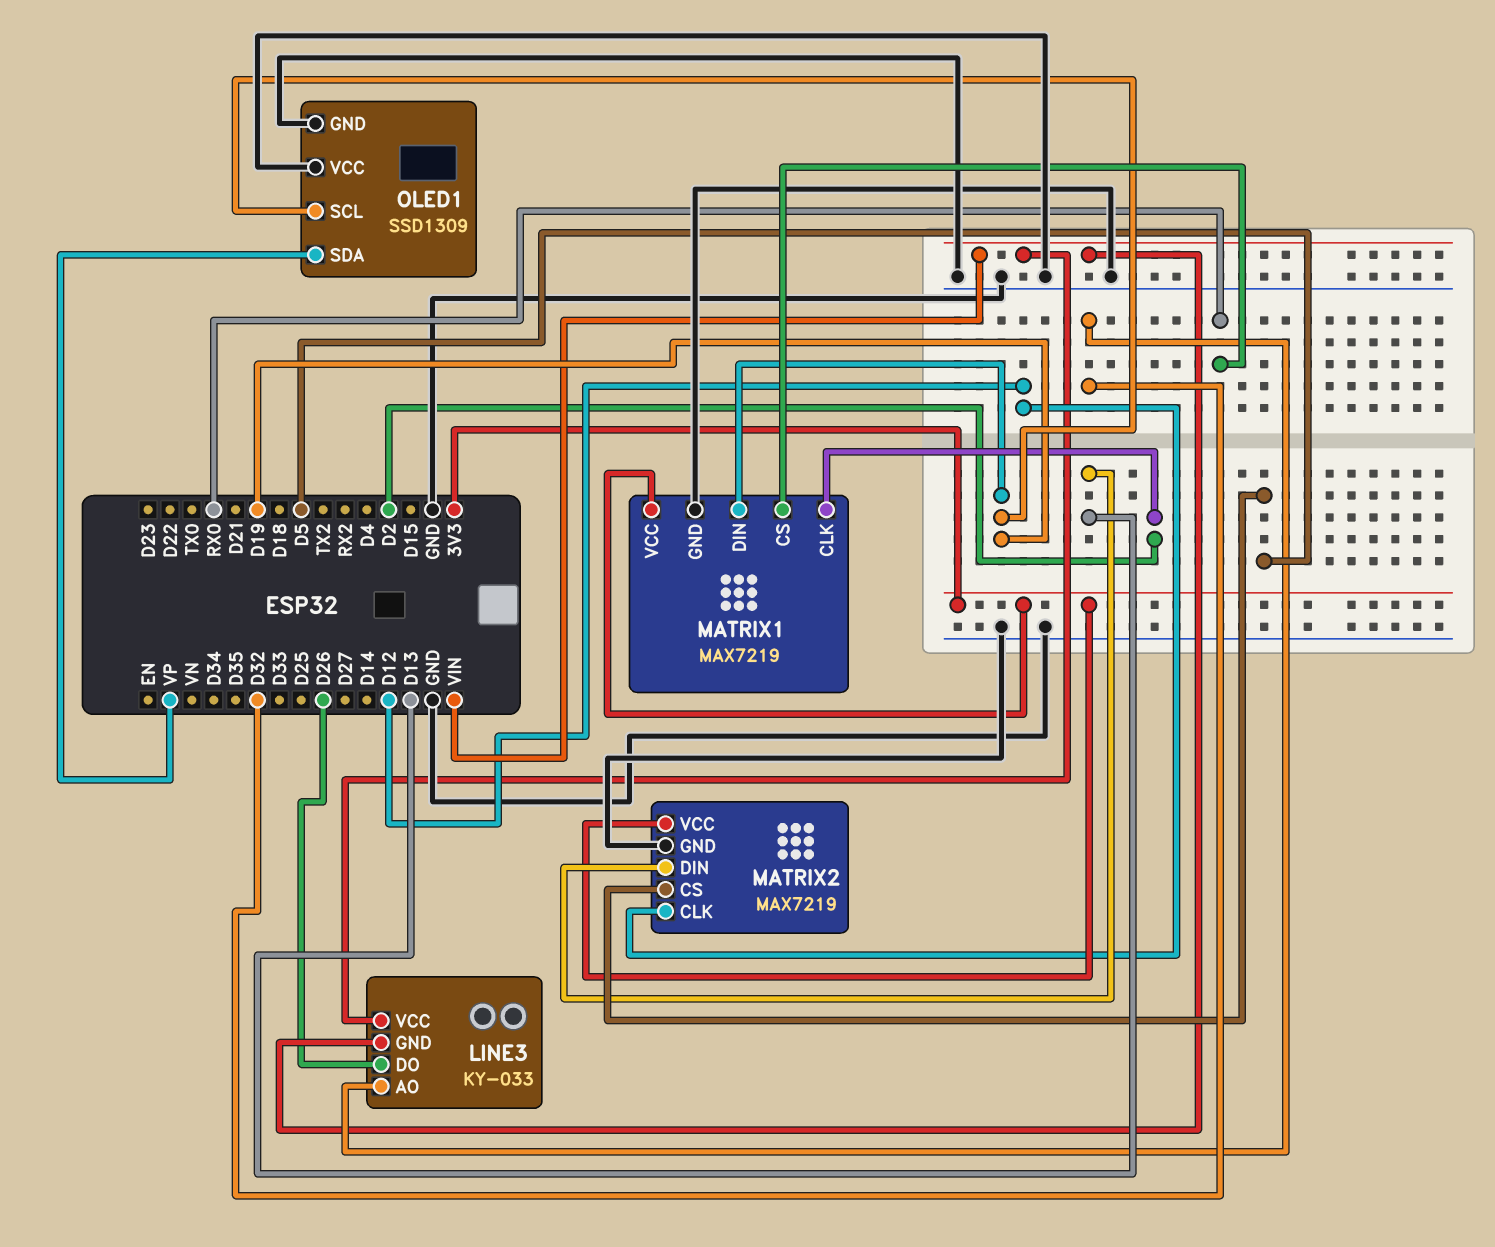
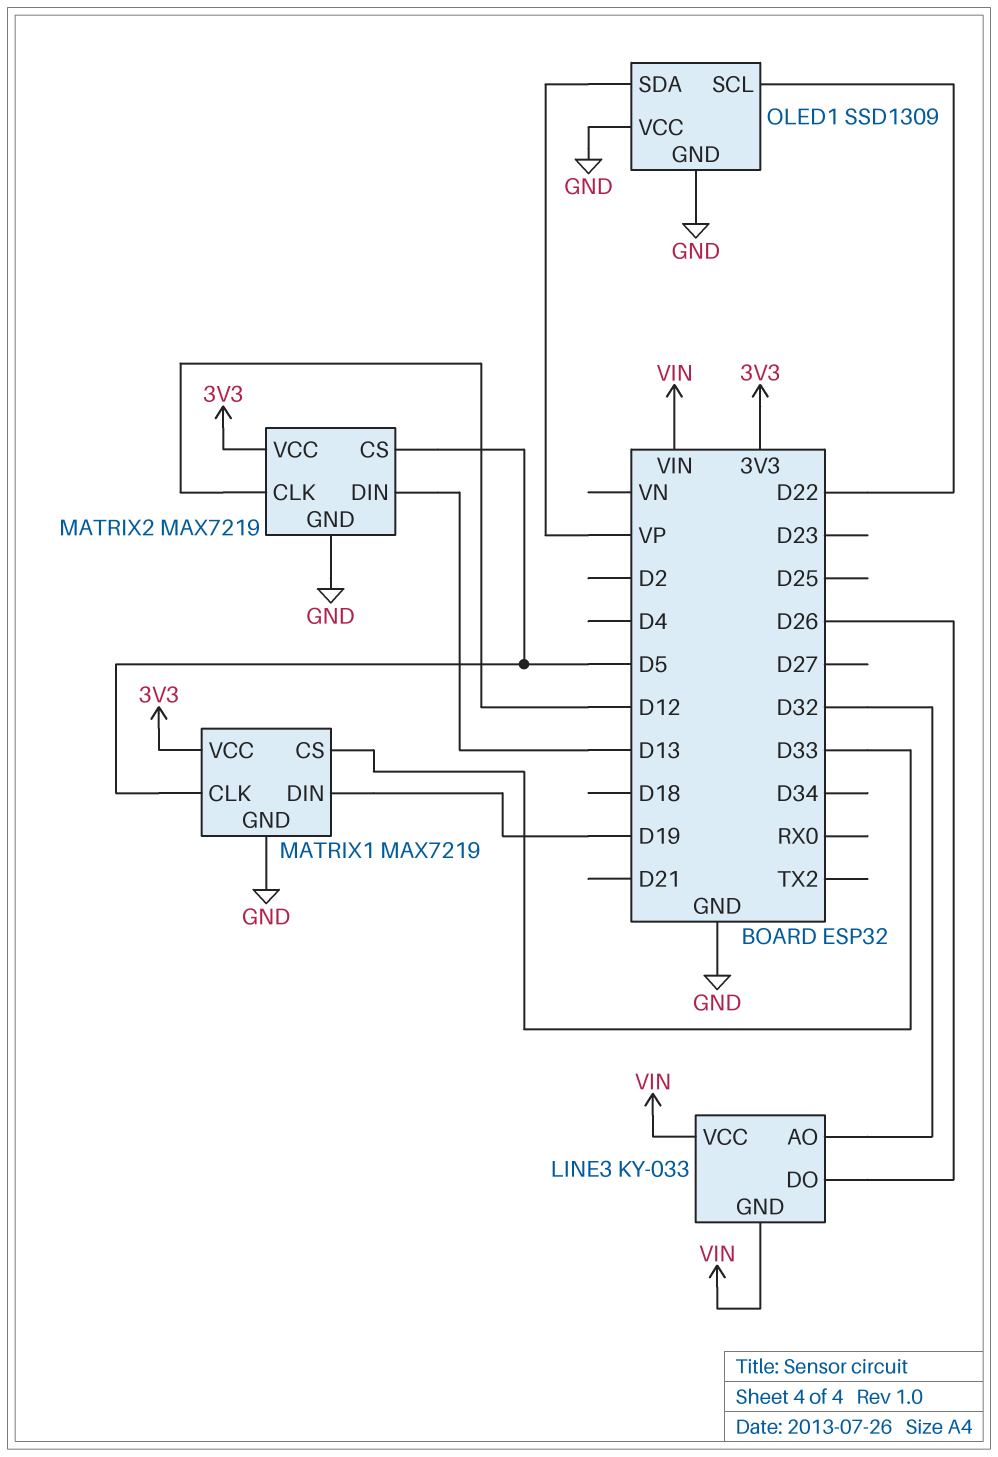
MATRIX1 pin CLK: D2 -> D5
MATRIX1 pin CS: RX0 -> D33
OLED1 pin SCL: D19 -> D22

